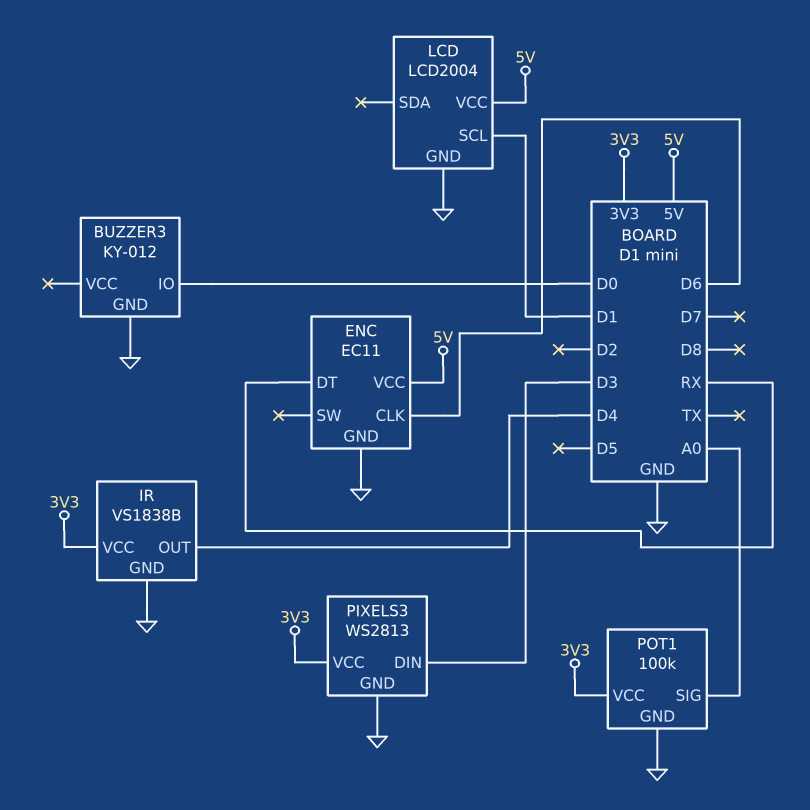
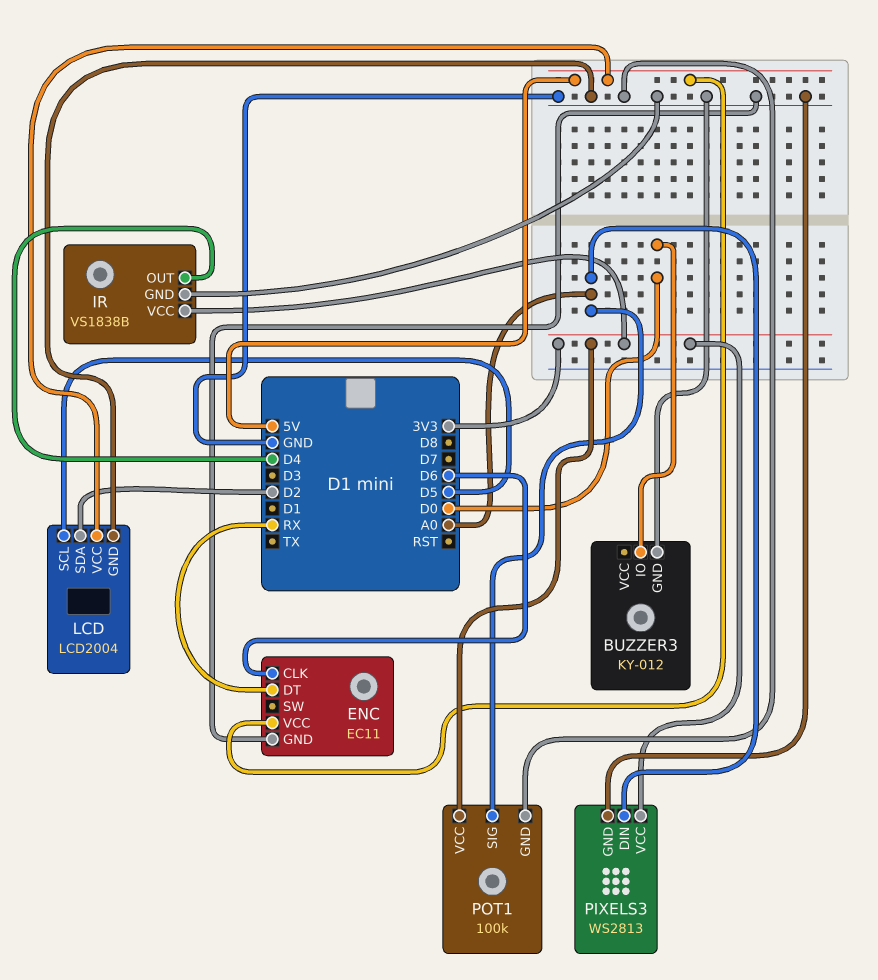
LCD pin SCL: D1 -> D5
LCD pin SDA: none -> D2
PIXELS3 pin DIN: D3 -> A0

